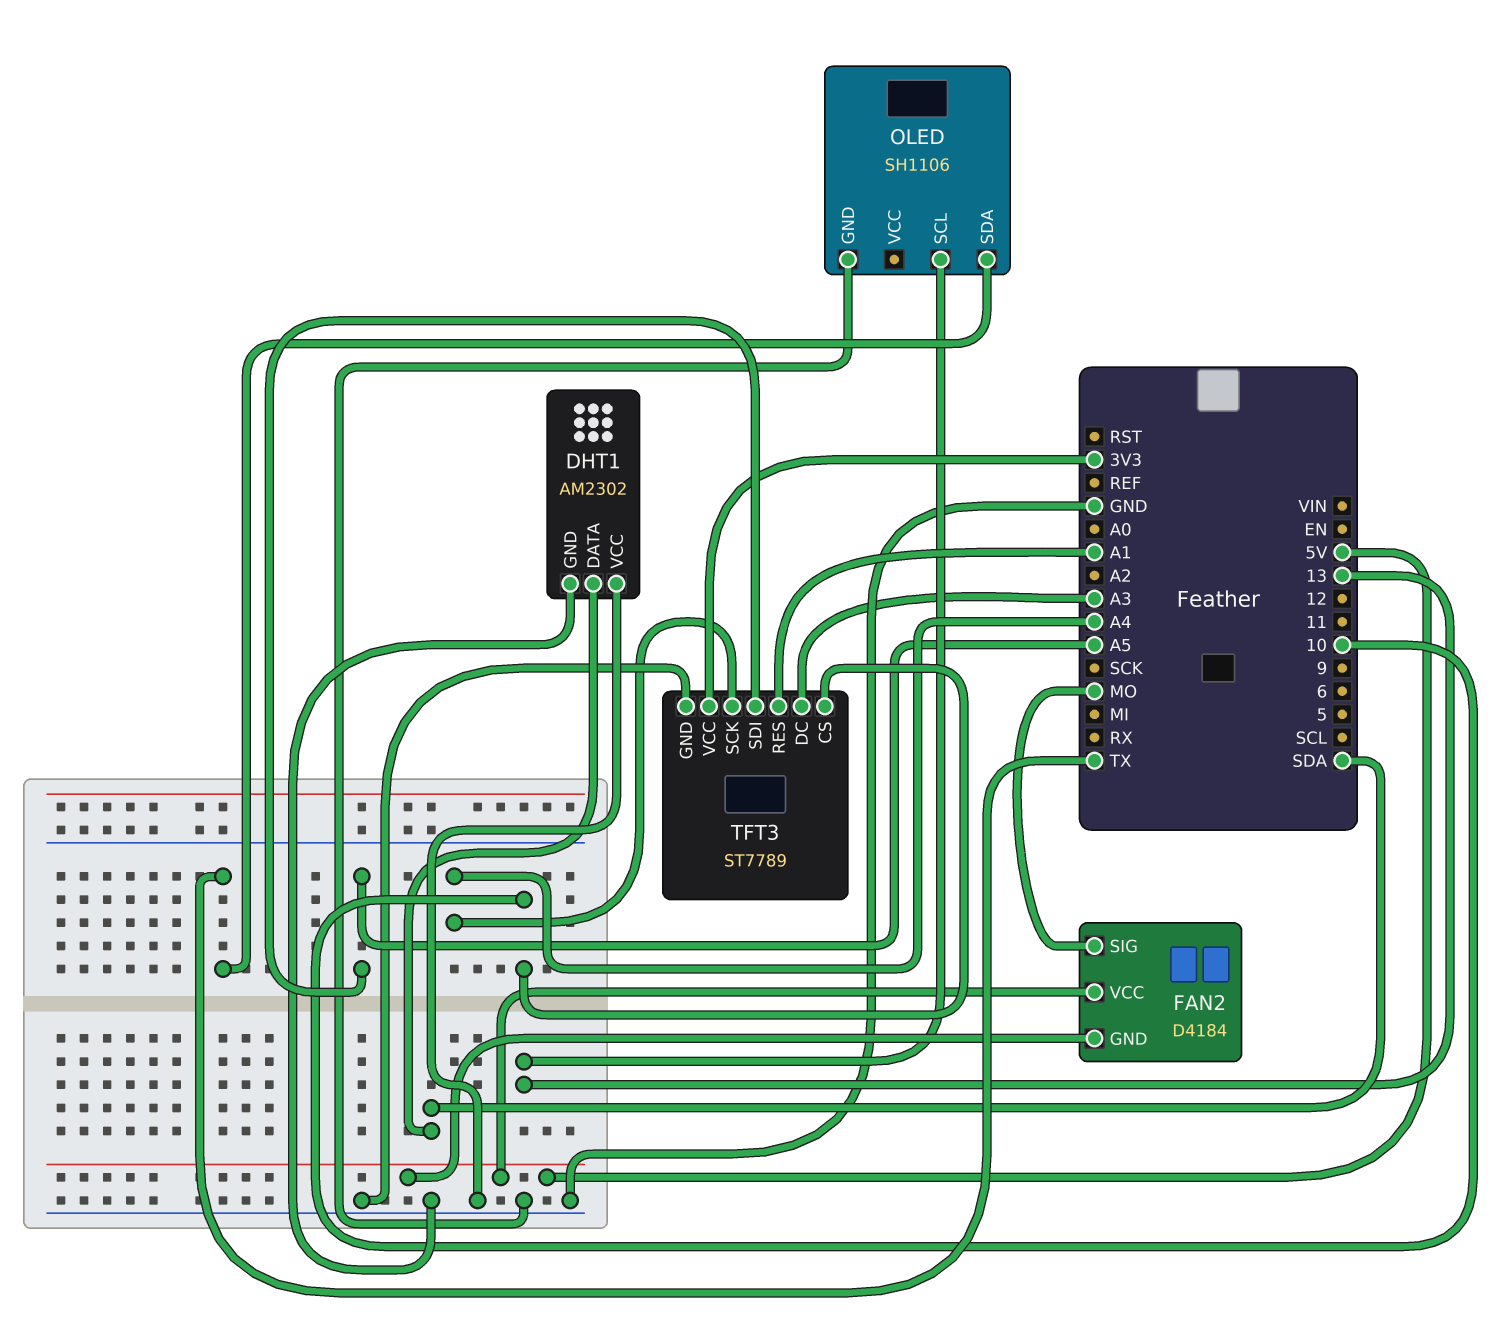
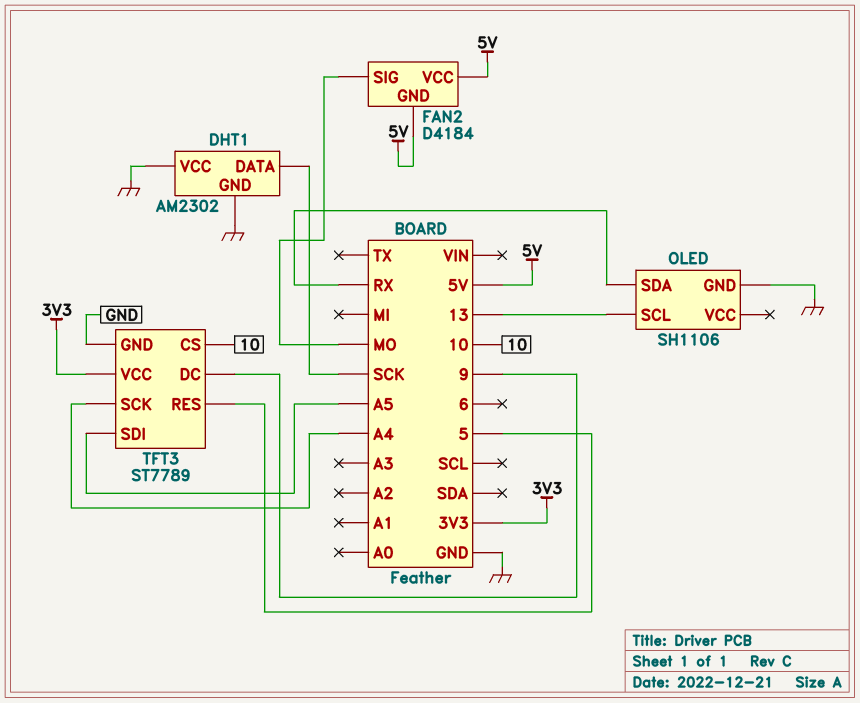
DHT1 pin DATA: SDA -> SCK
OLED pin SDA: TX -> RX
TFT3 pin DC: A3 -> 9
TFT3 pin RES: A1 -> 5

